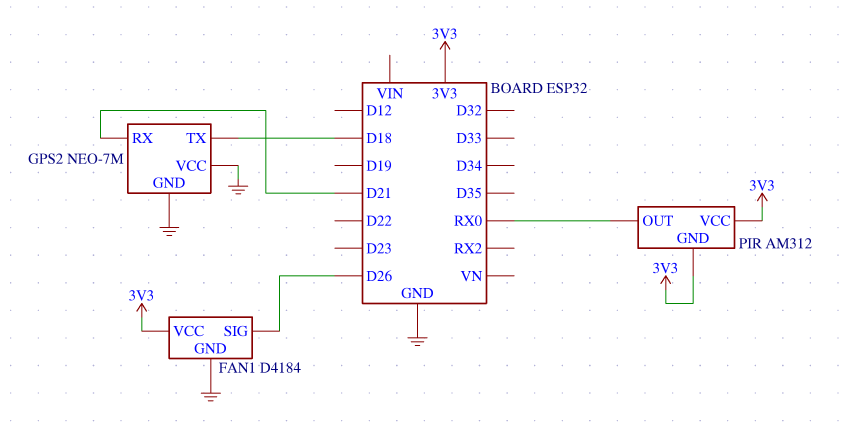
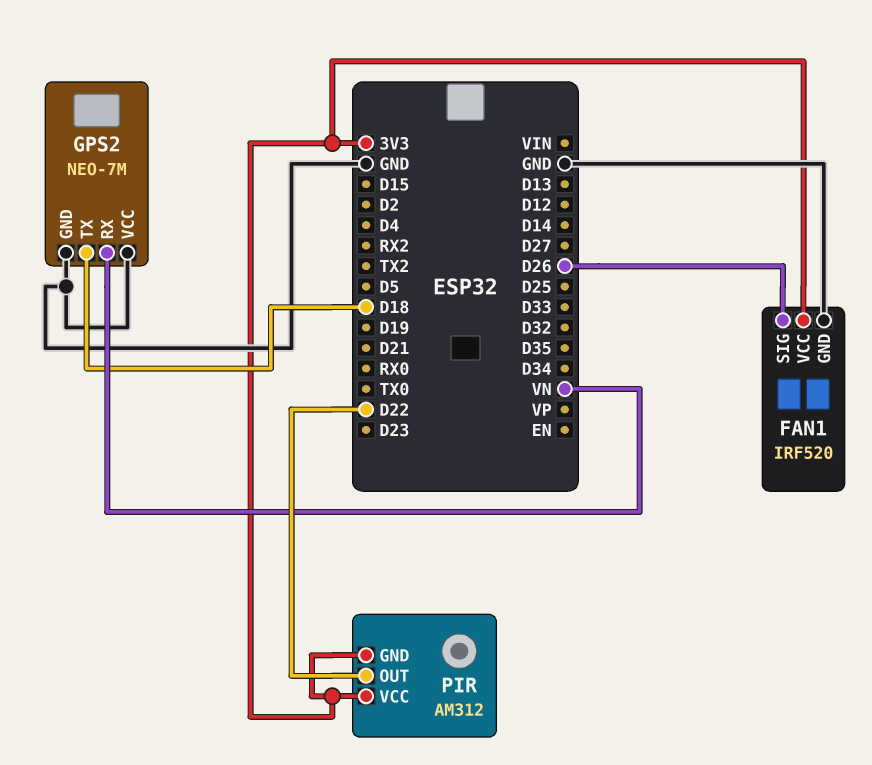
FAN1: D4184 -> IRF520
GPS2 pin RX: D21 -> VN
PIR pin OUT: RX0 -> D22

